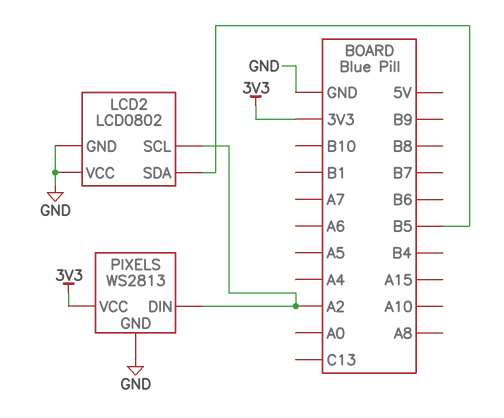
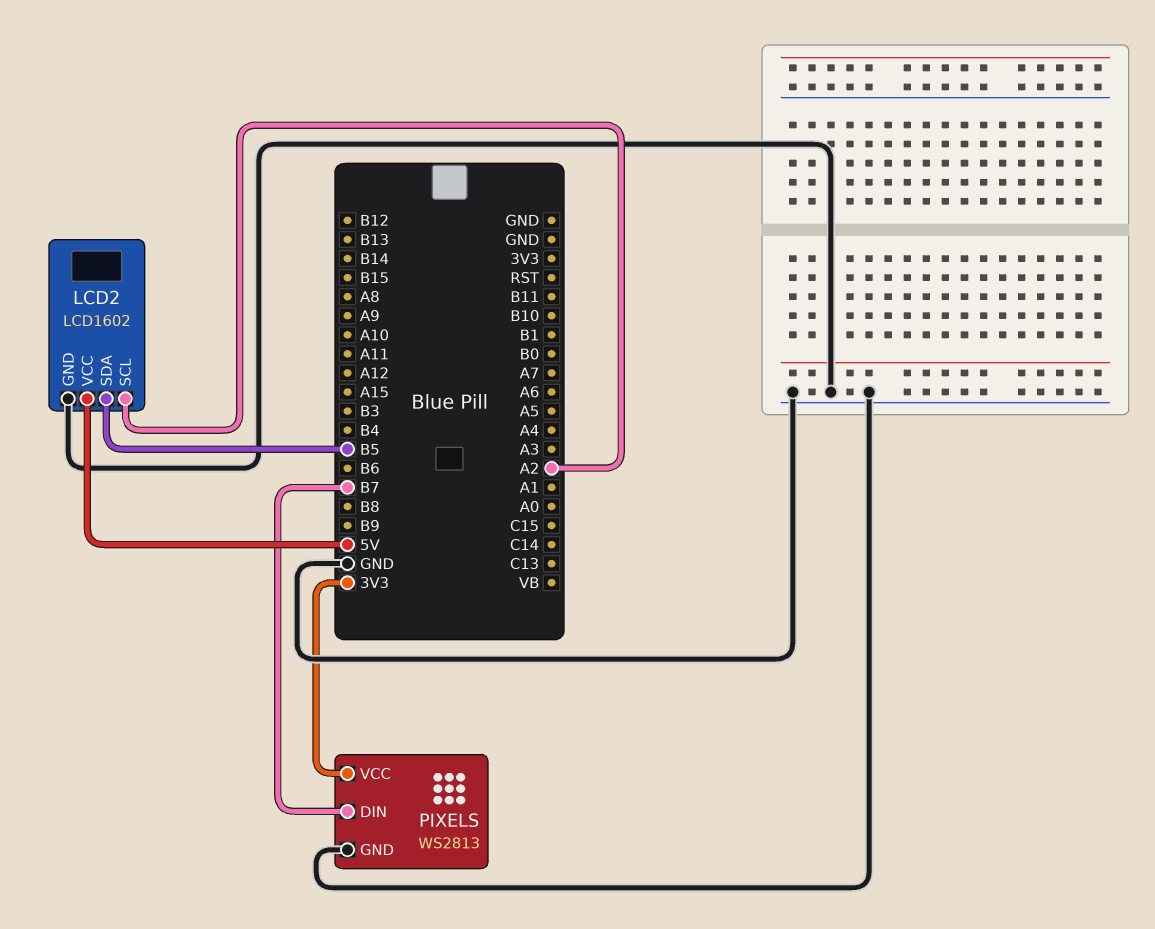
LCD2: LCD0802 -> LCD1602
LCD2 pin VCC: GND -> 5V
PIXELS pin DIN: A2 -> B7

